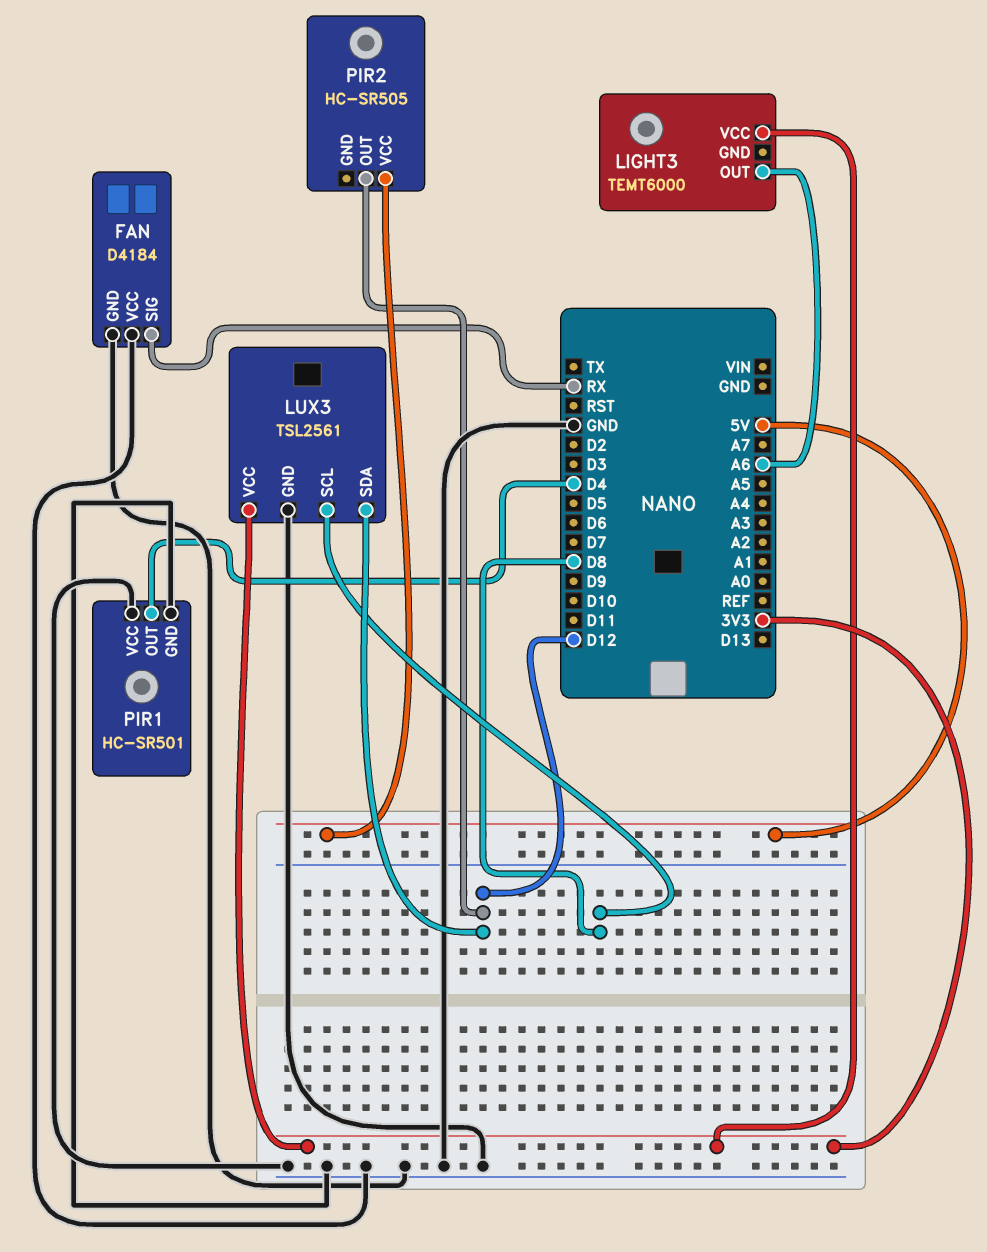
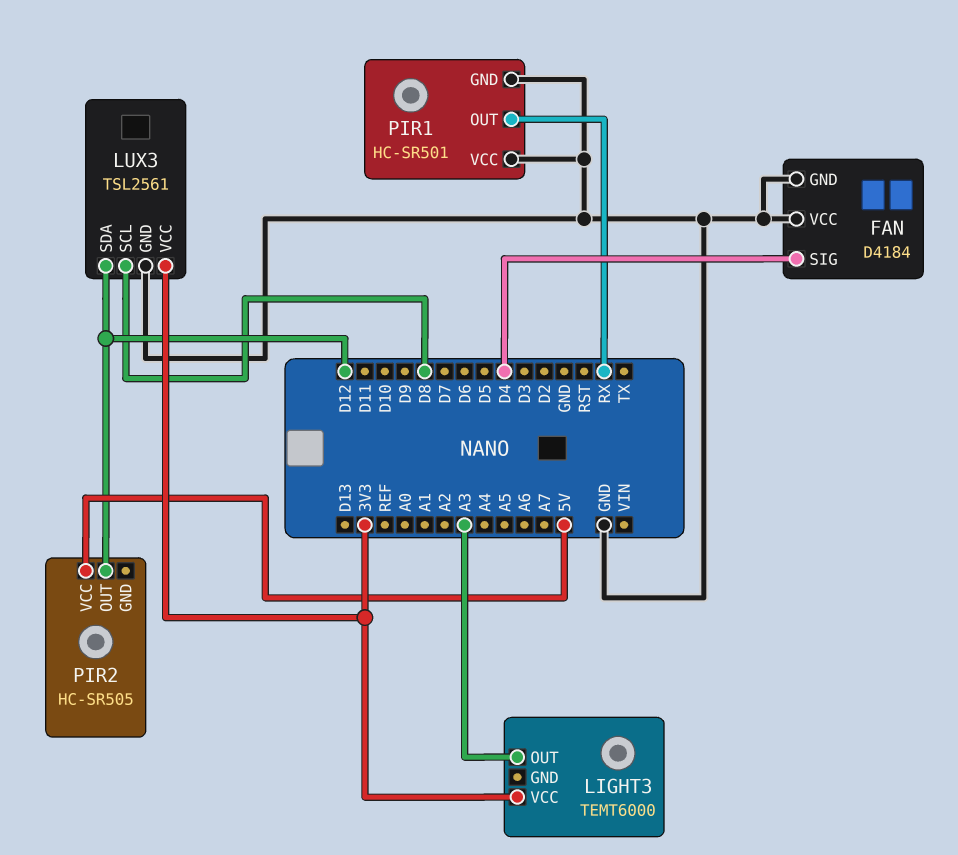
FAN pin SIG: RX -> D4
LIGHT3 pin OUT: A6 -> A3
PIR1 pin OUT: D4 -> RX

